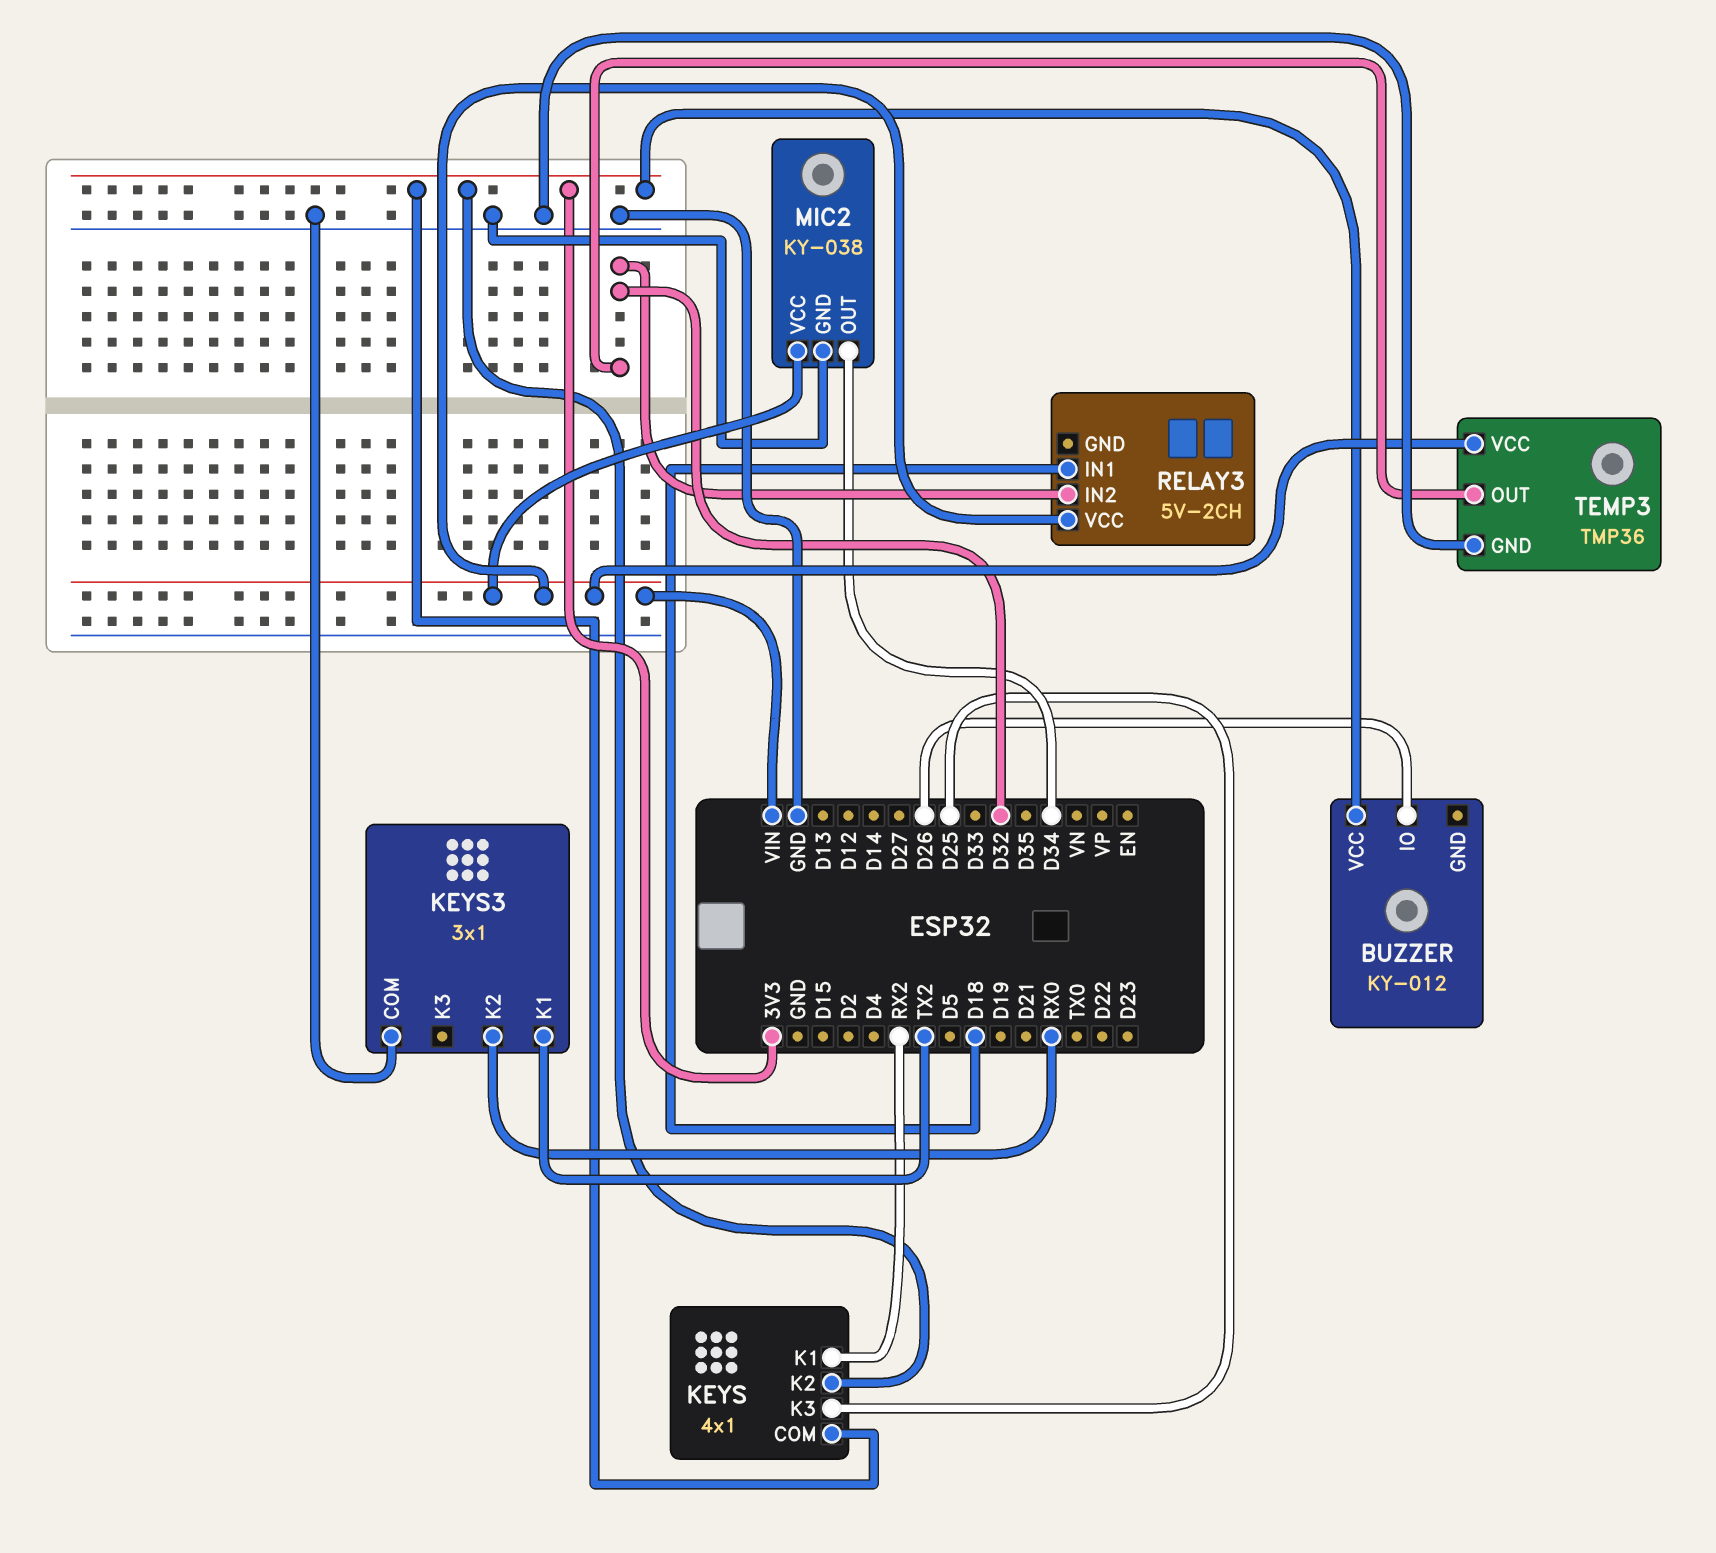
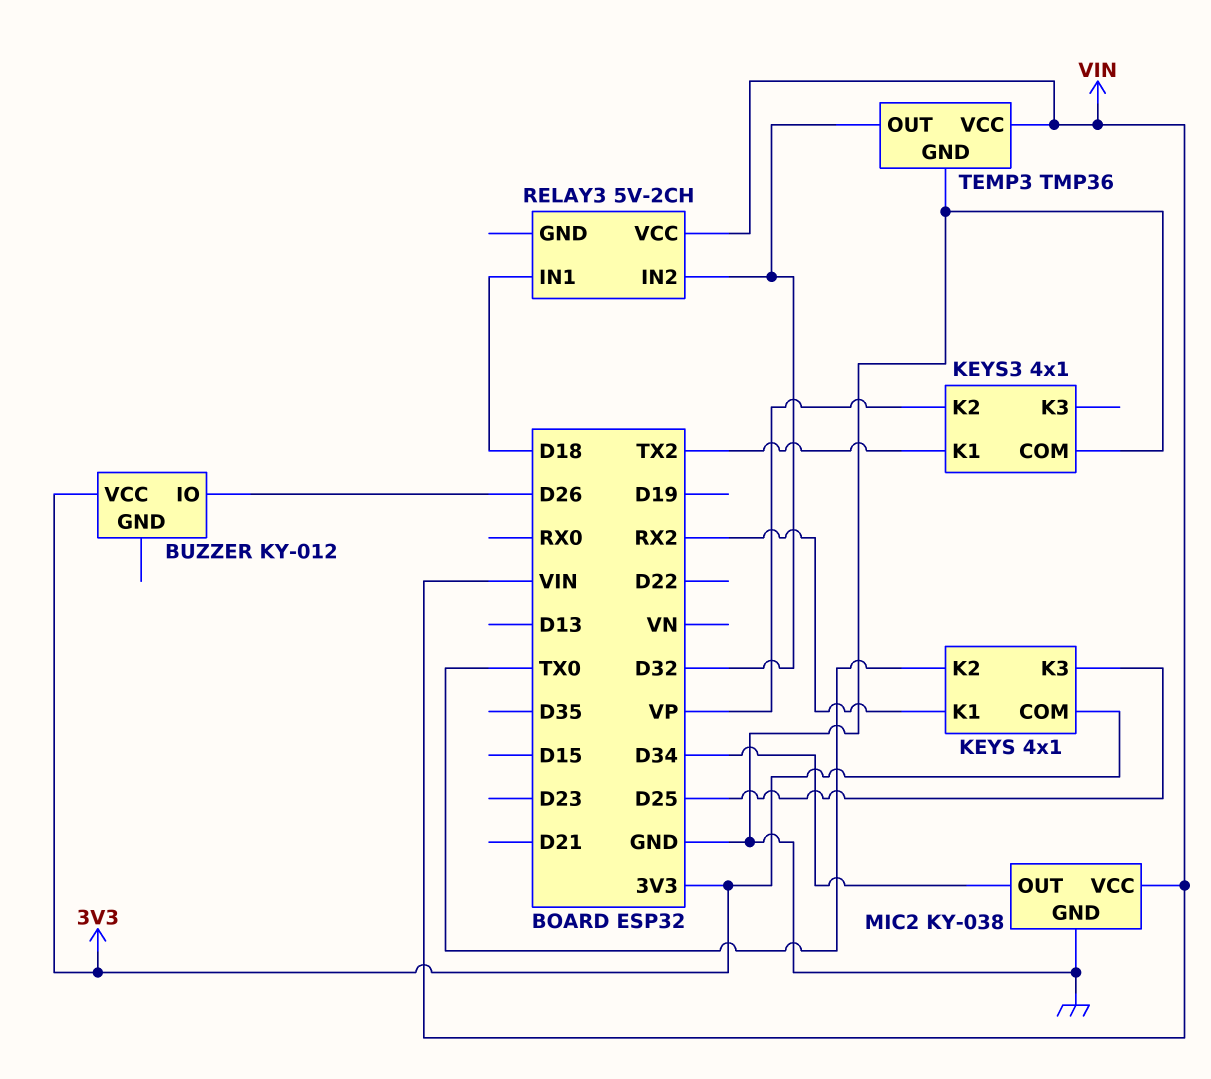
KEYS pin K2: 3V3 -> TX0
KEYS3: 3x1 -> 4x1
KEYS3 pin K2: RX0 -> VP

